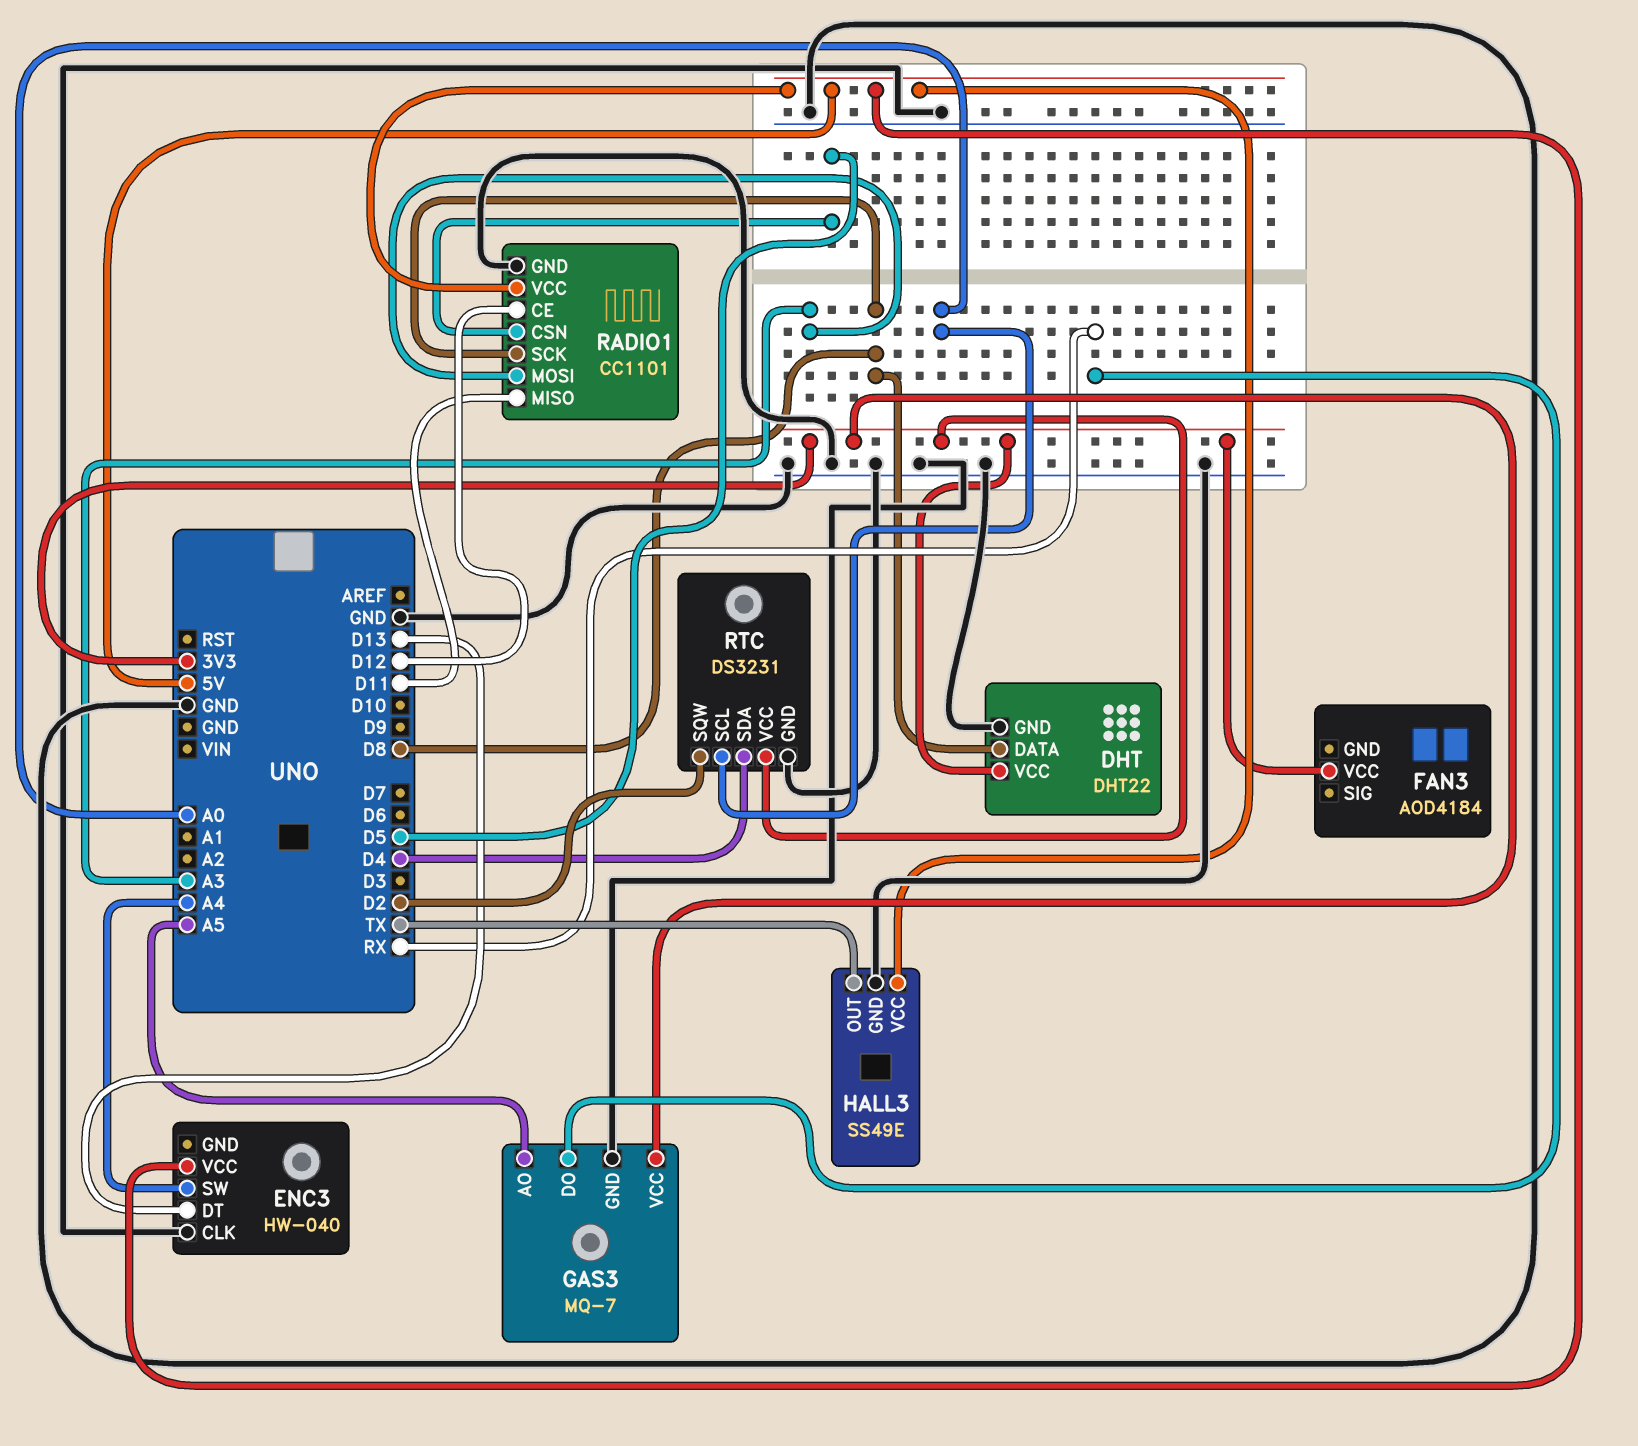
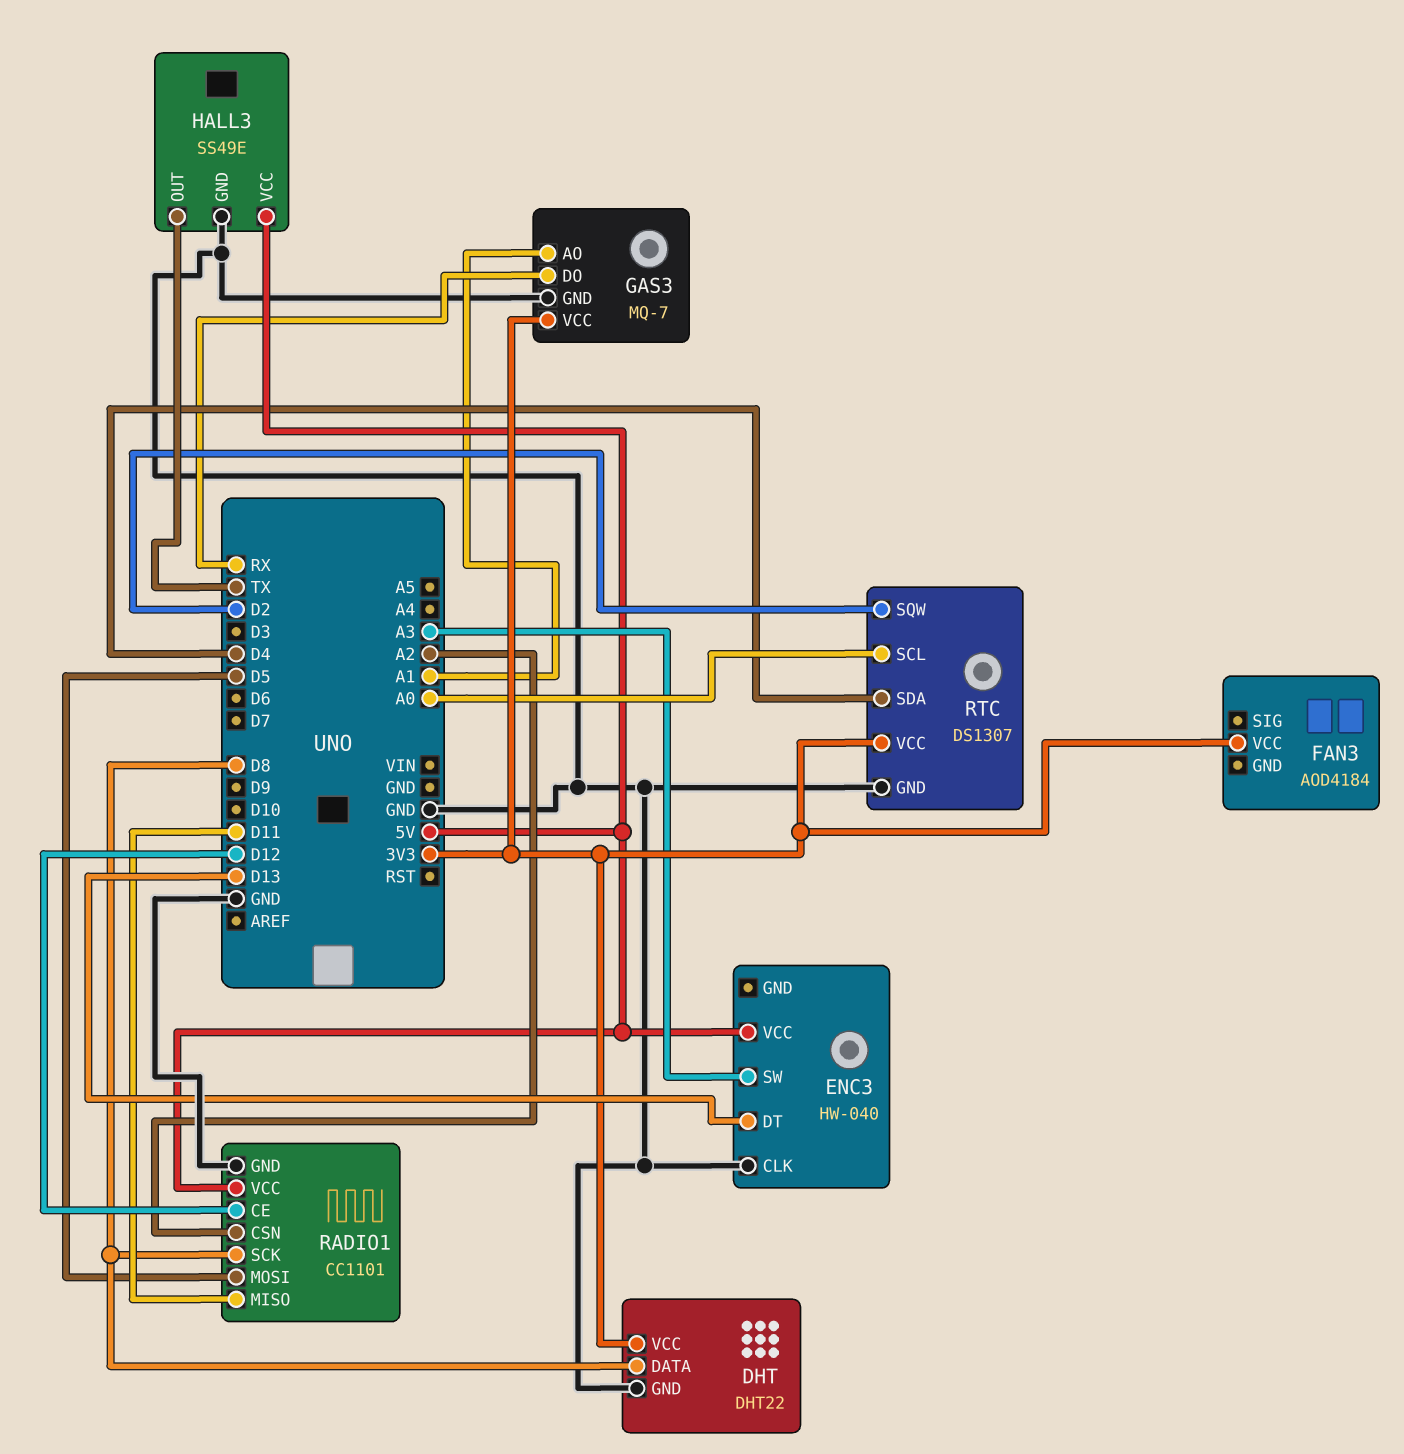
ENC3 pin SW: A4 -> A3
GAS3 pin AO: A5 -> A1
RADIO1 pin CSN: D5 -> A2
RADIO1 pin MOSI: A3 -> D5
RTC: DS3231 -> DS1307

